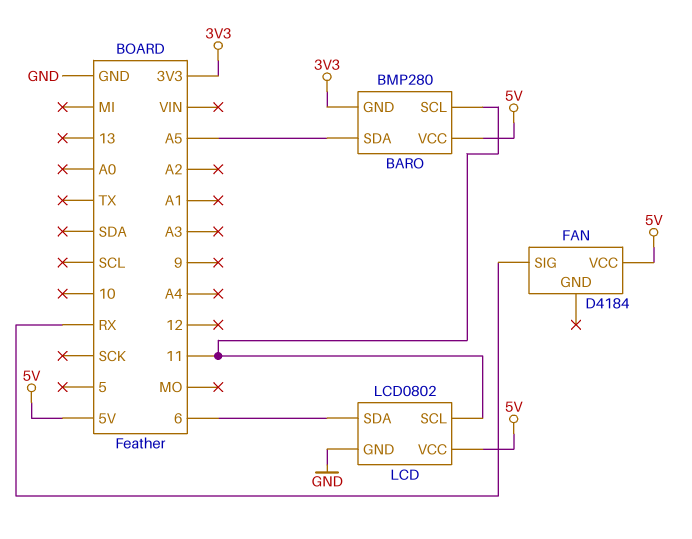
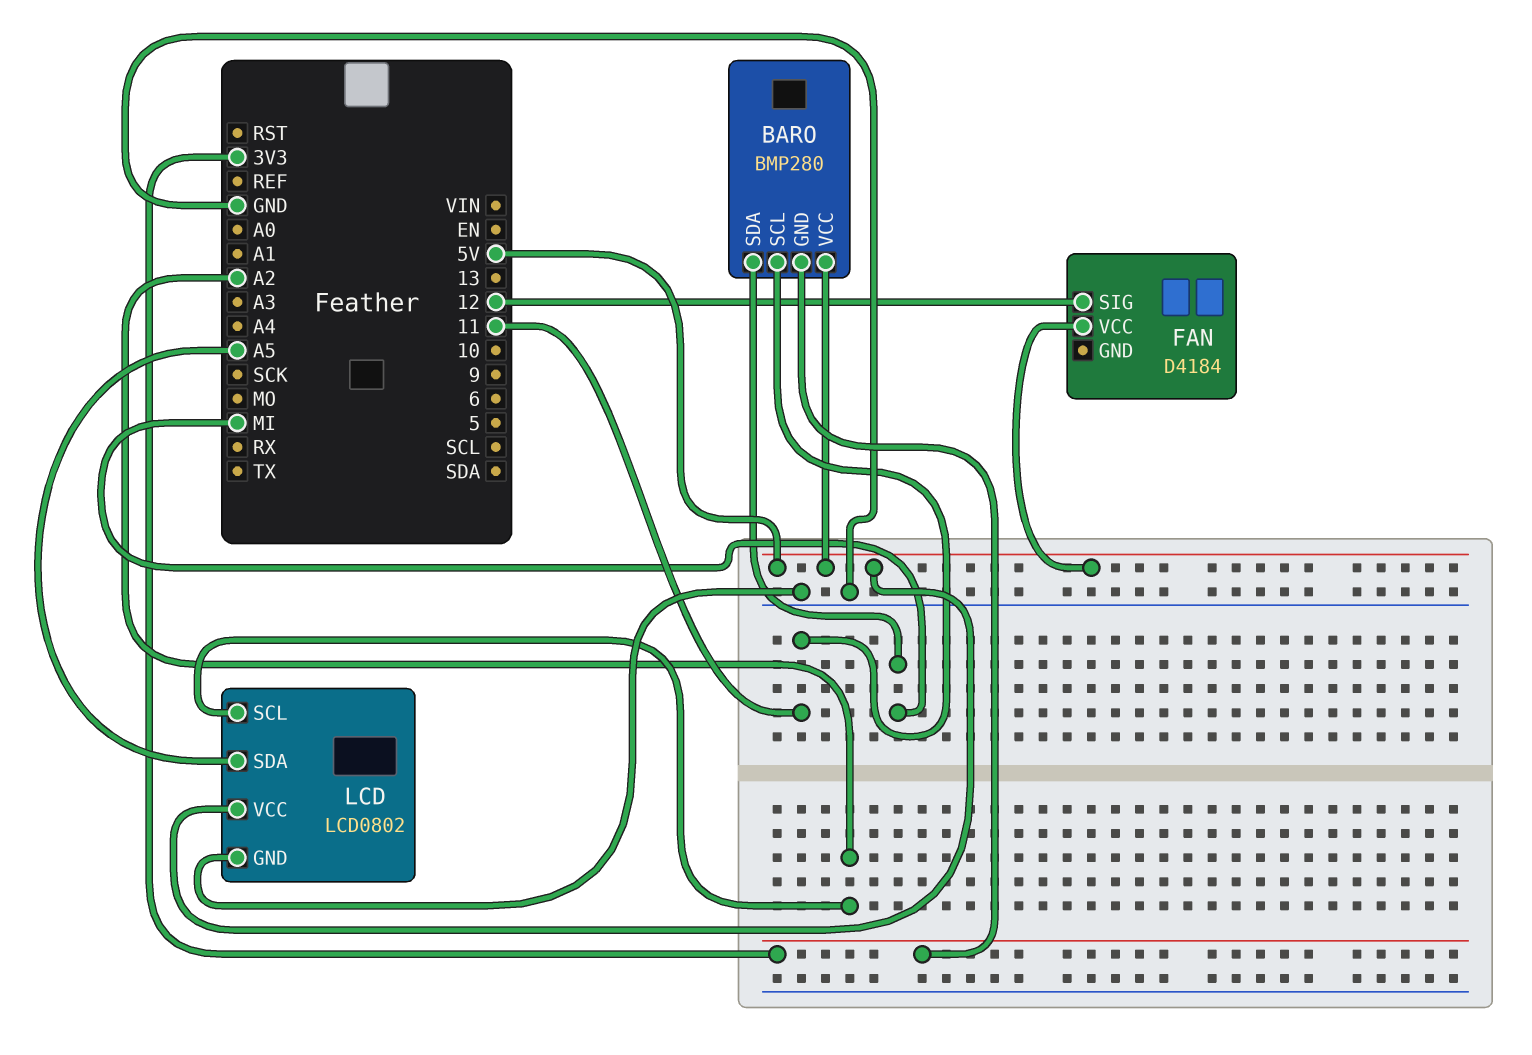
BARO pin SDA: A5 -> MI
FAN pin SIG: RX -> 12
LCD pin SCL: 11 -> A2
LCD pin SDA: 6 -> A5

